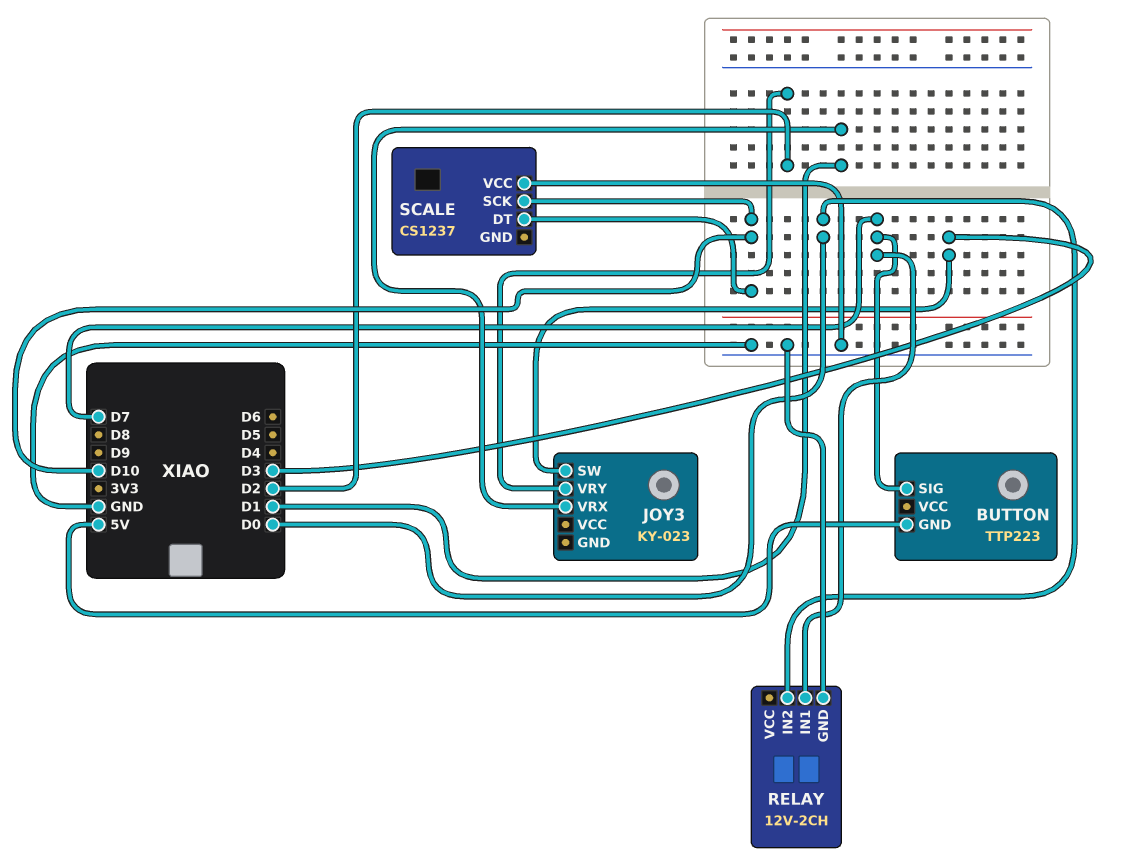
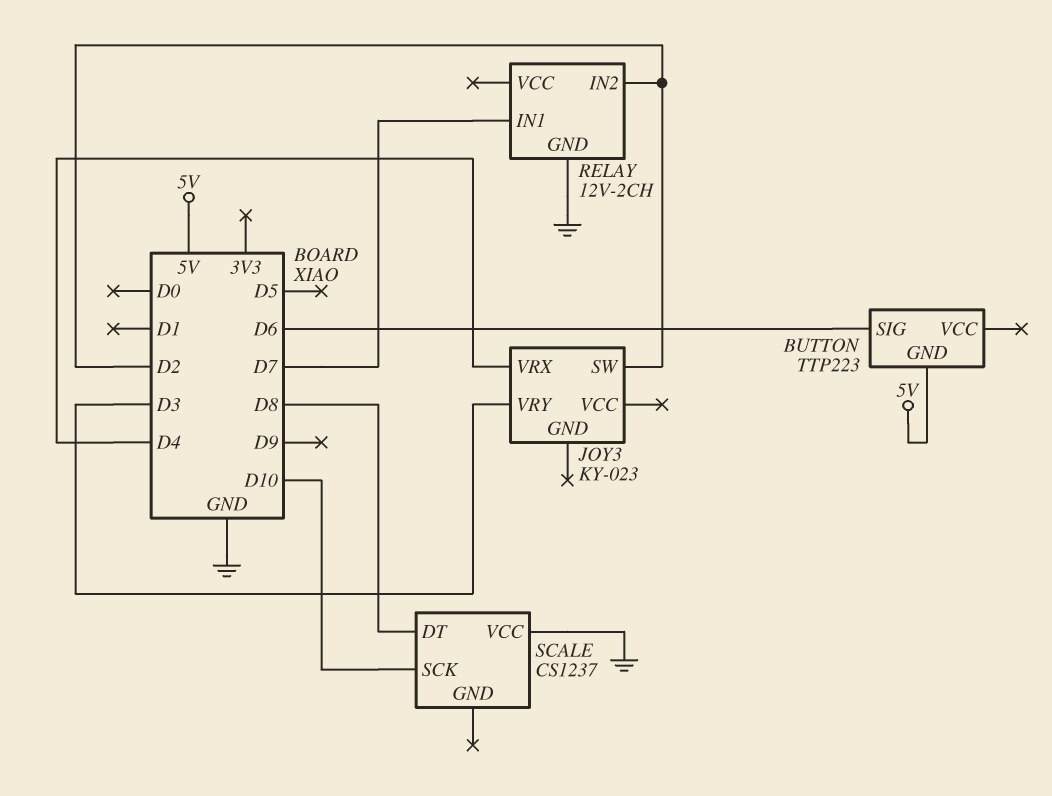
BUTTON pin SIG: D7 -> D6
JOY3 pin SW: D3 -> D2
JOY3 pin VRX: D1 -> D4
JOY3 pin VRY: D2 -> D3
RELAY pin IN2: D0 -> D2
SCALE pin DT: D10 -> D8

